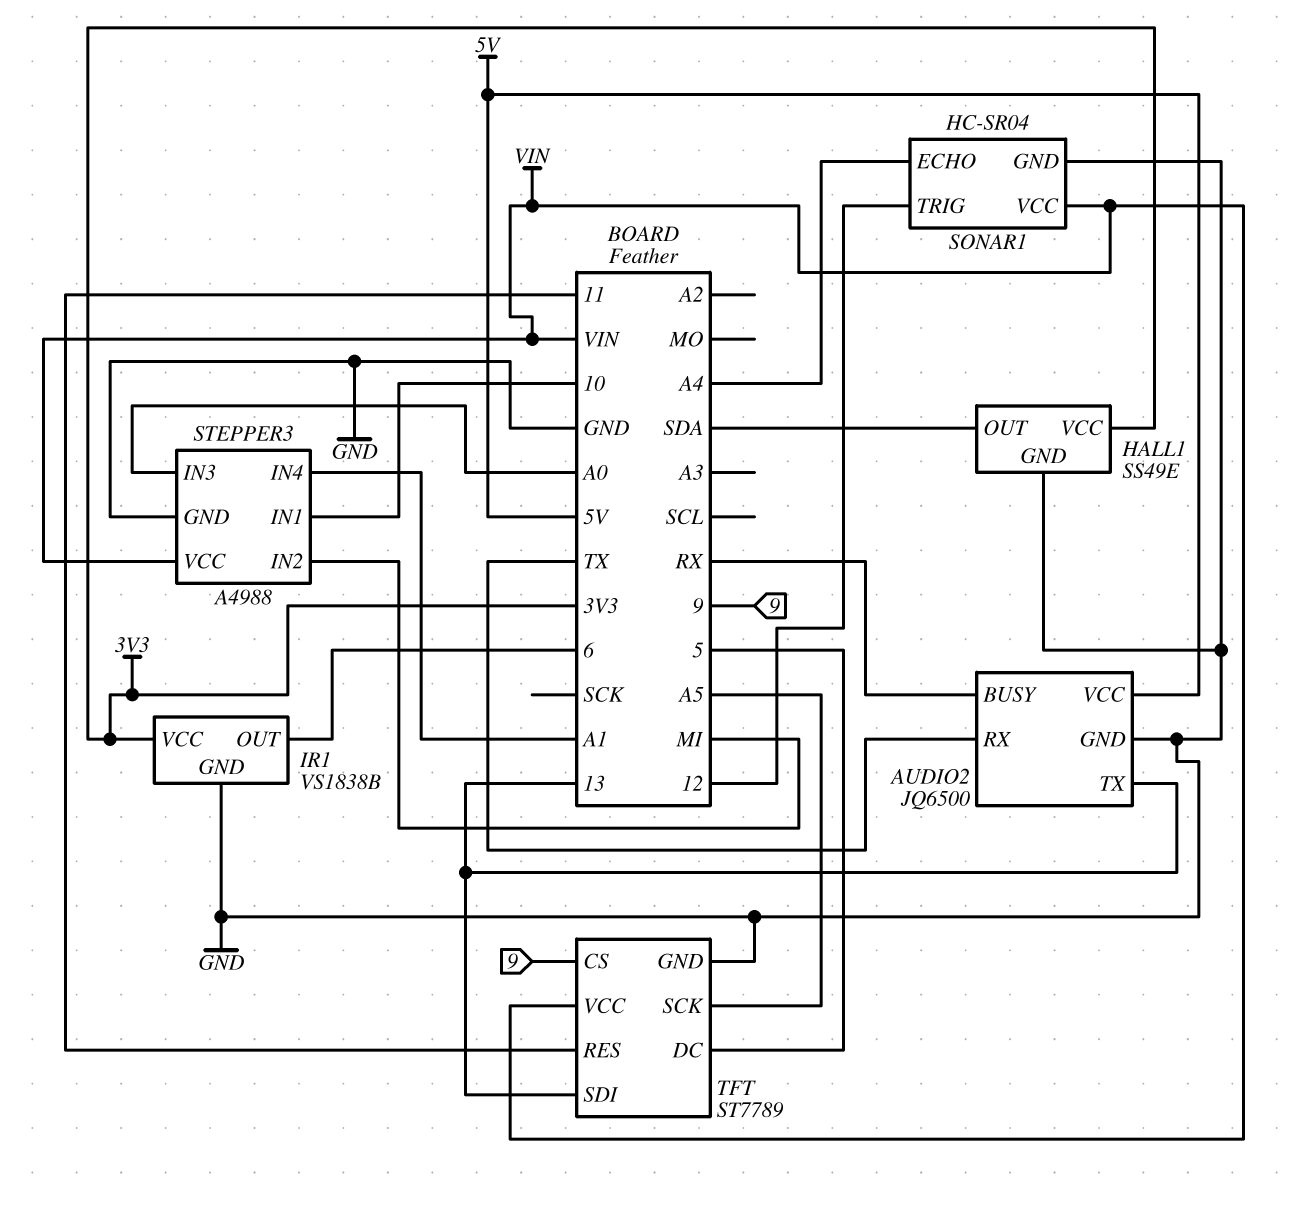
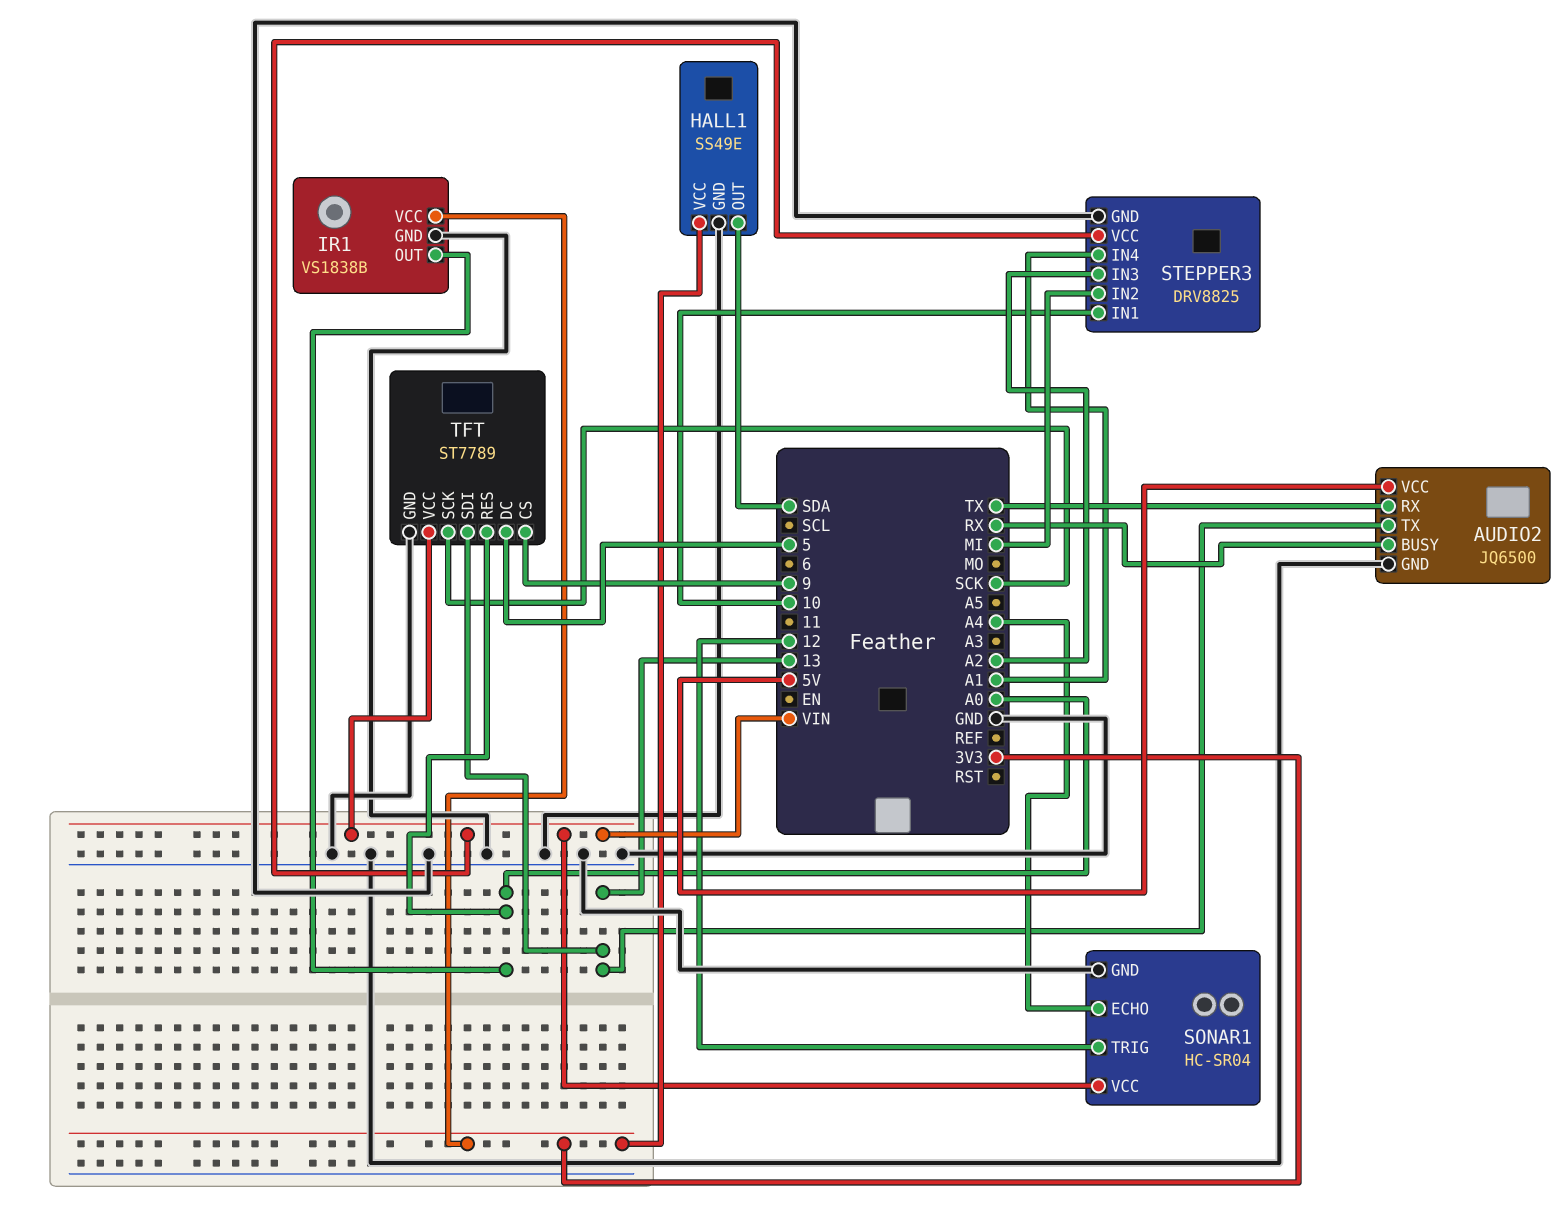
IR1 pin OUT: 6 -> A0
STEPPER3: A4988 -> DRV8825
STEPPER3 pin IN3: A0 -> A2
TFT pin RES: 11 -> A0
TFT pin SCK: A5 -> SCK

